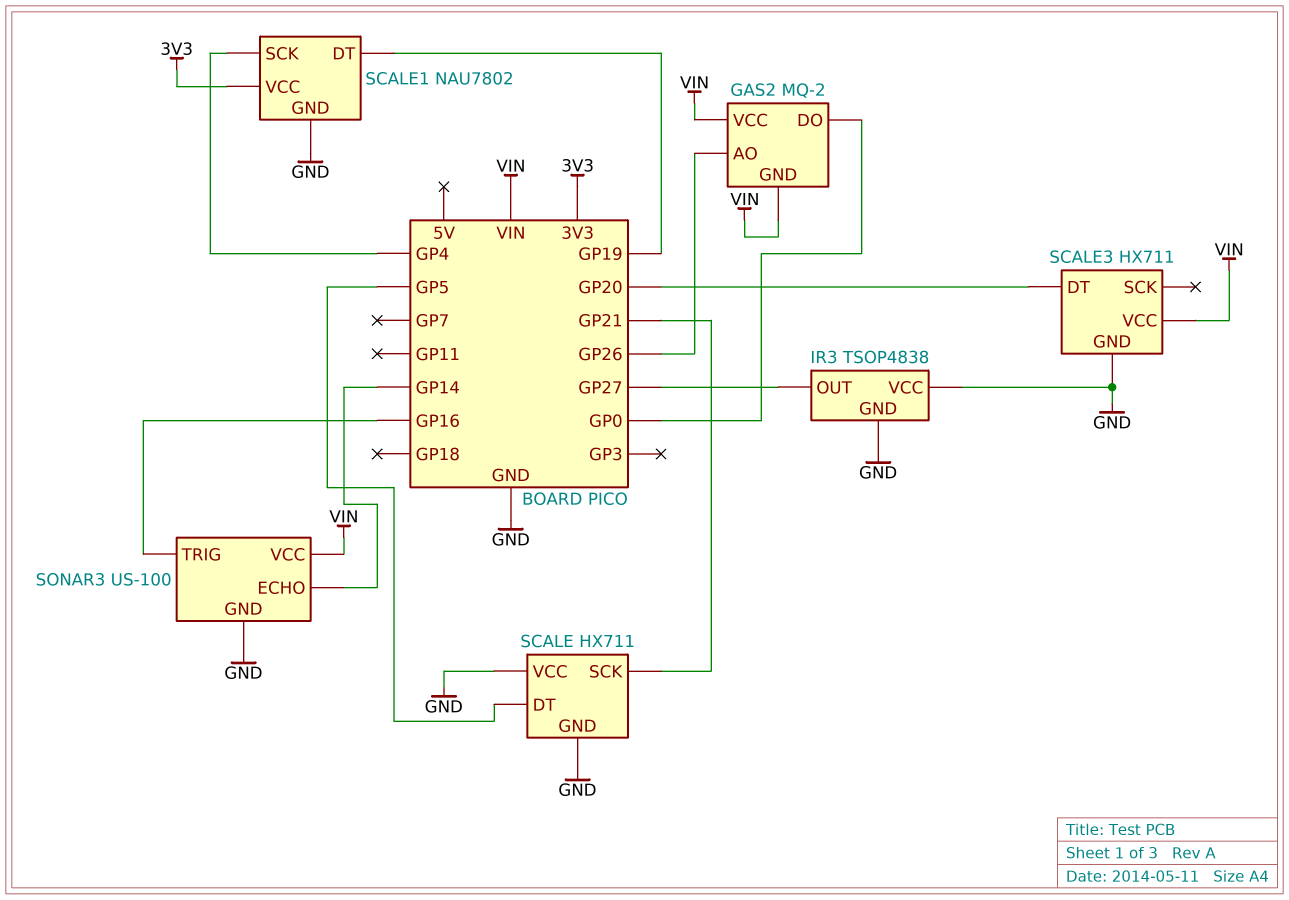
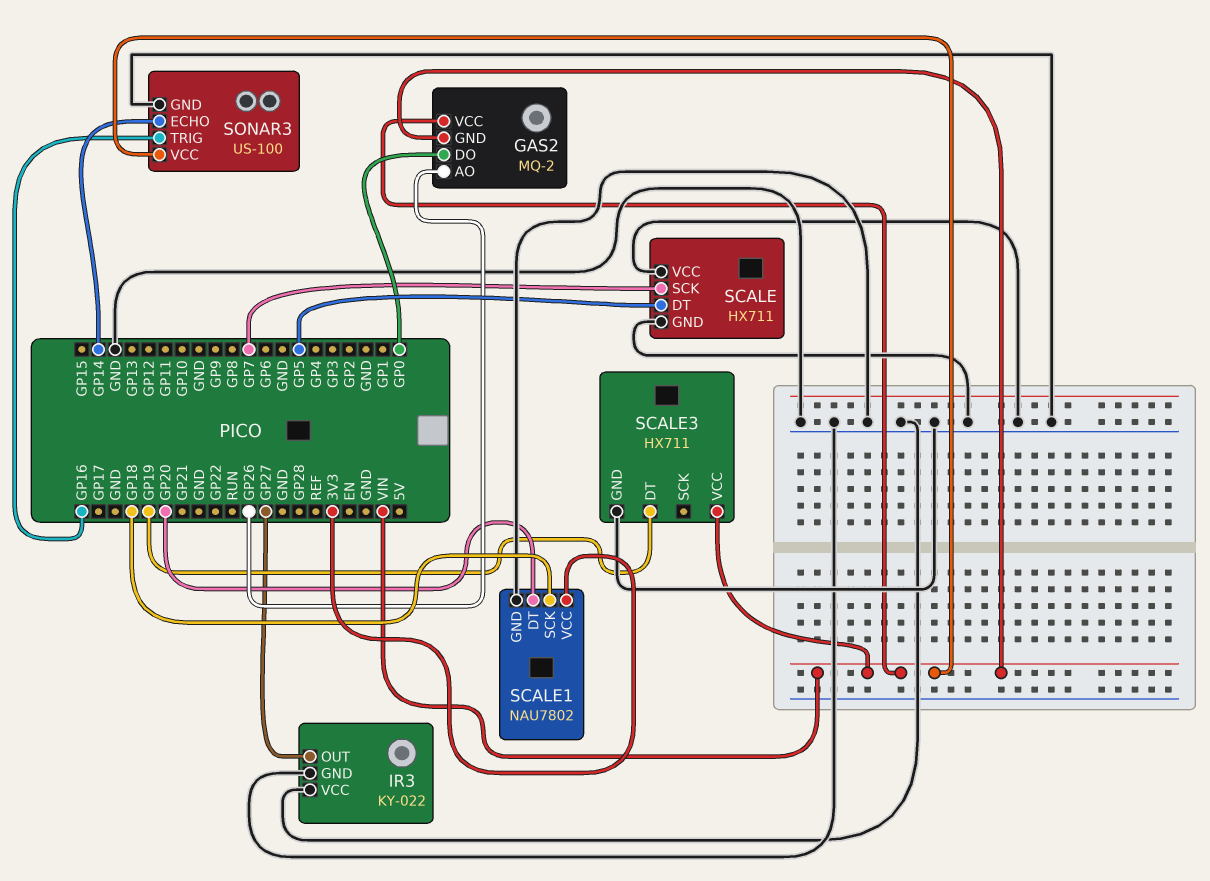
IR3: TSOP4838 -> KY-022
SCALE pin SCK: GP21 -> GP7
SCALE1 pin DT: GP19 -> GP20
SCALE1 pin SCK: GP4 -> GP18
SCALE3 pin DT: GP20 -> GP19

